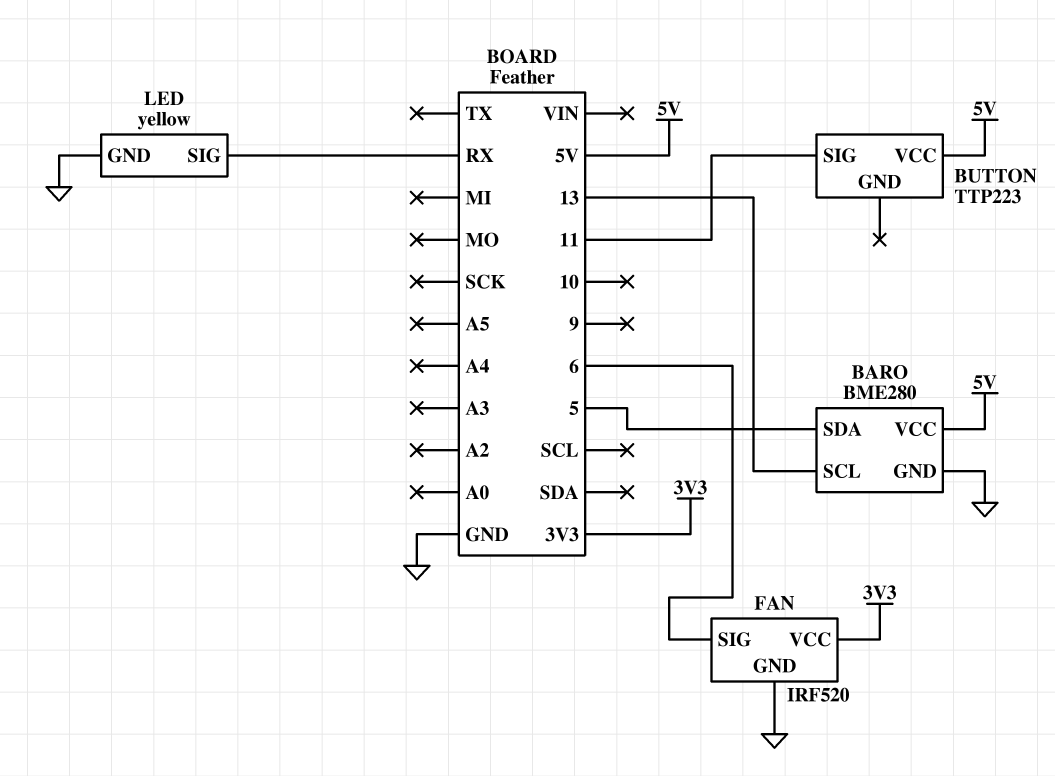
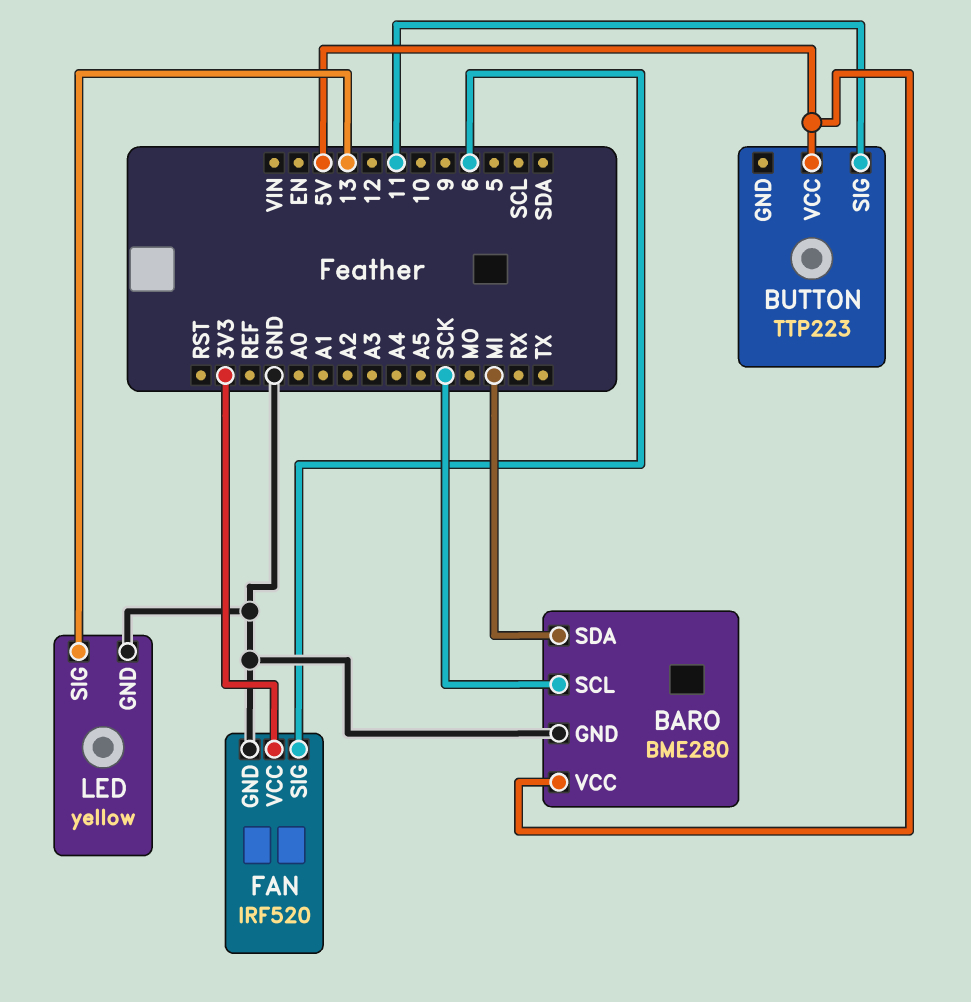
BARO pin SCL: 13 -> SCK
BARO pin SDA: 5 -> MI
LED pin SIG: RX -> 13

